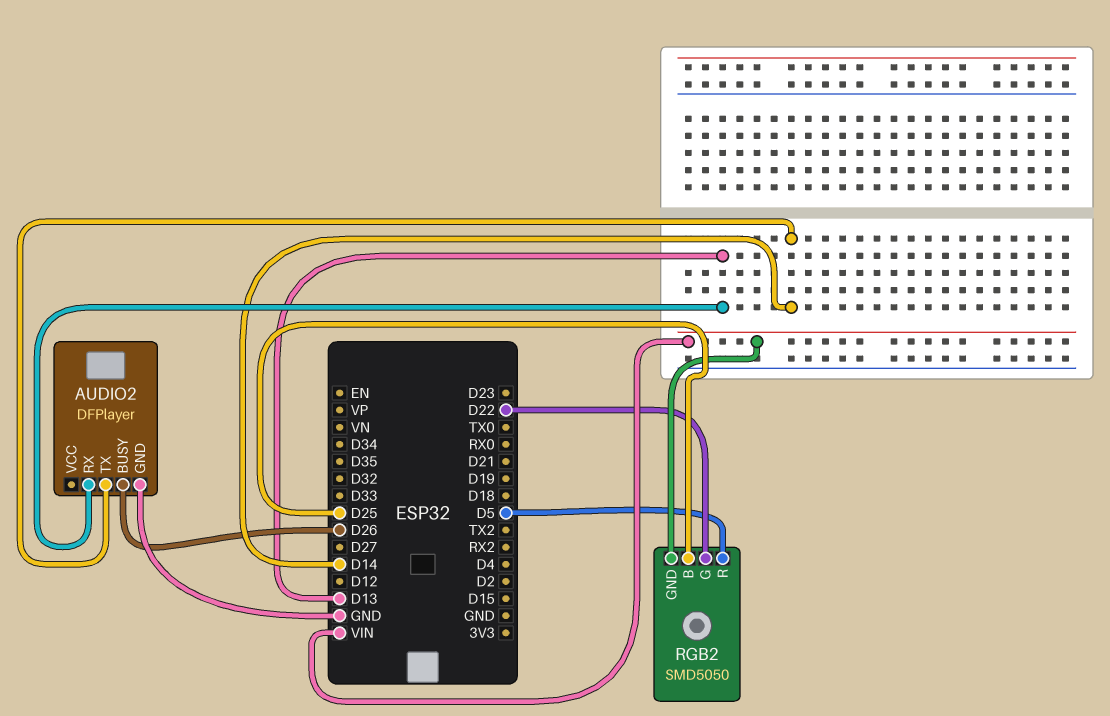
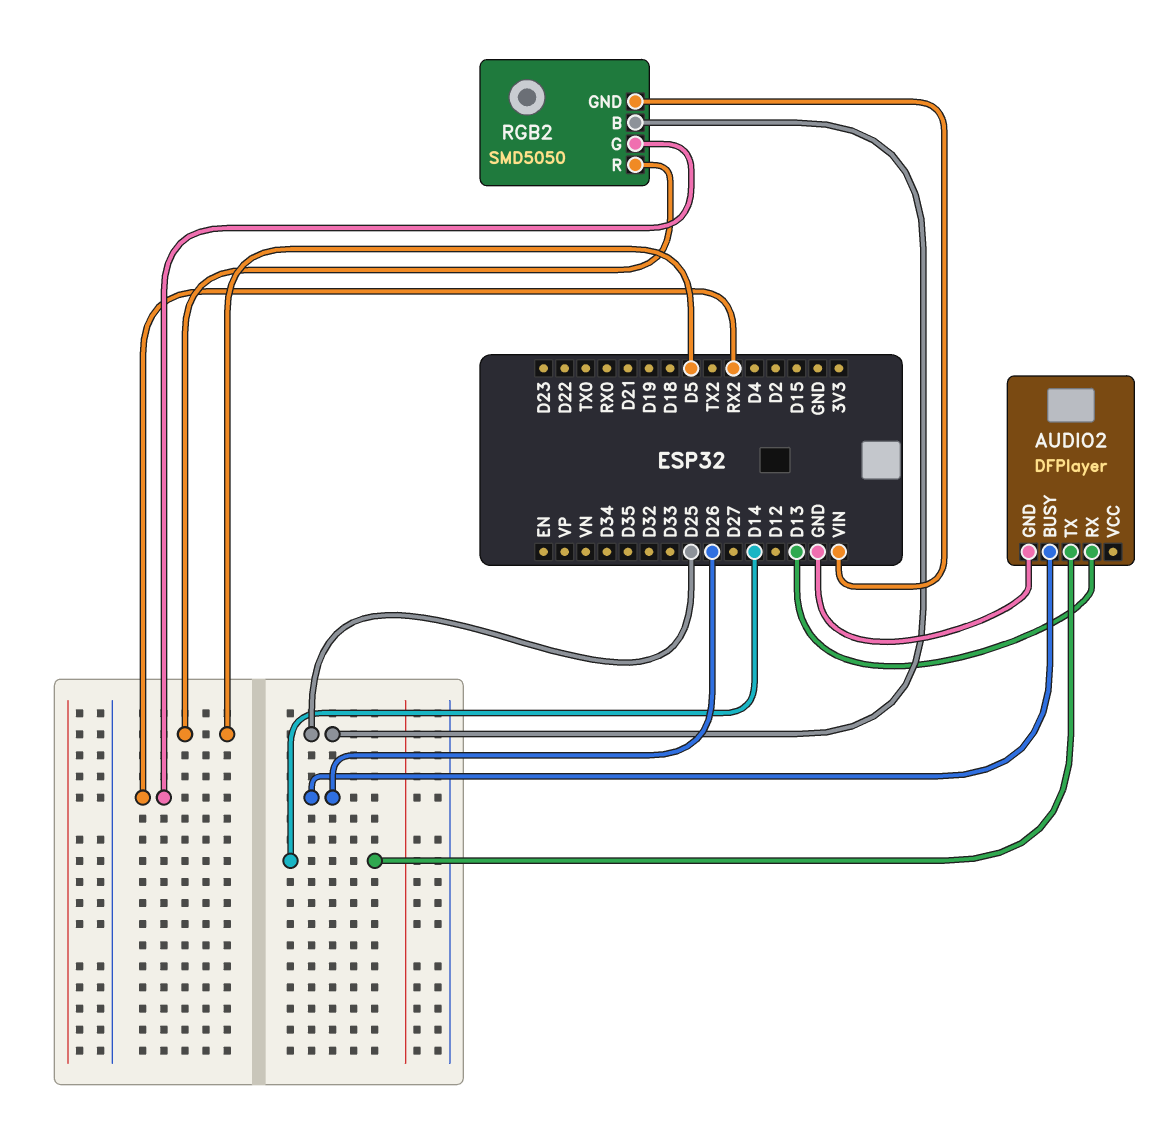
RGB2 pin G: D22 -> RX2

